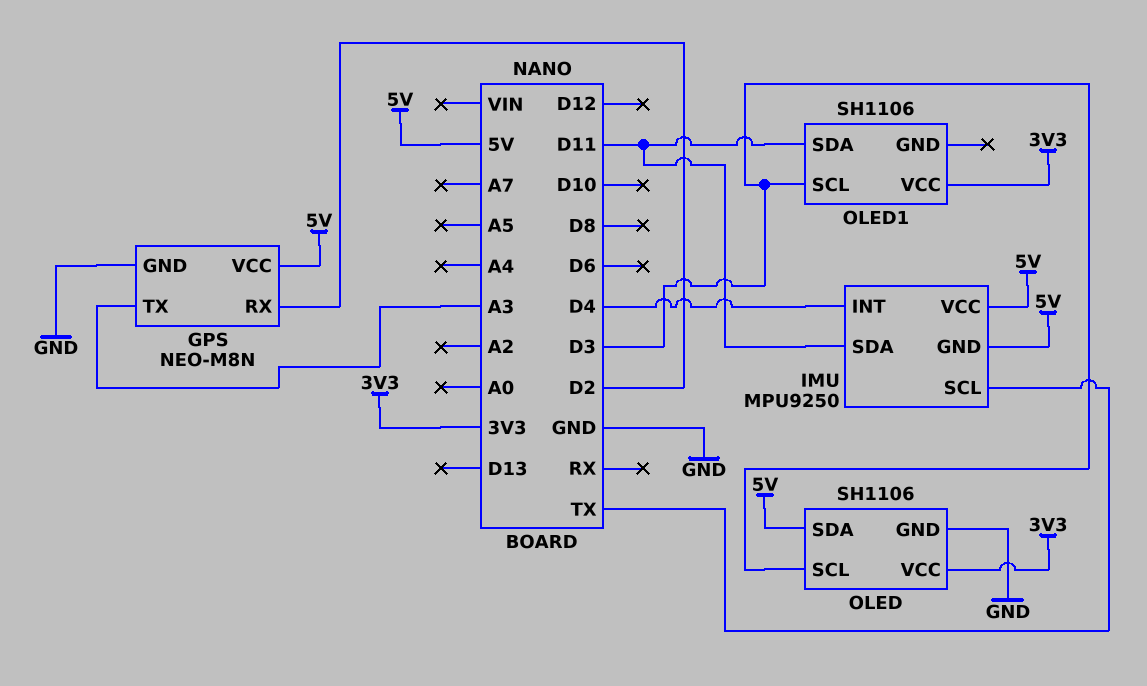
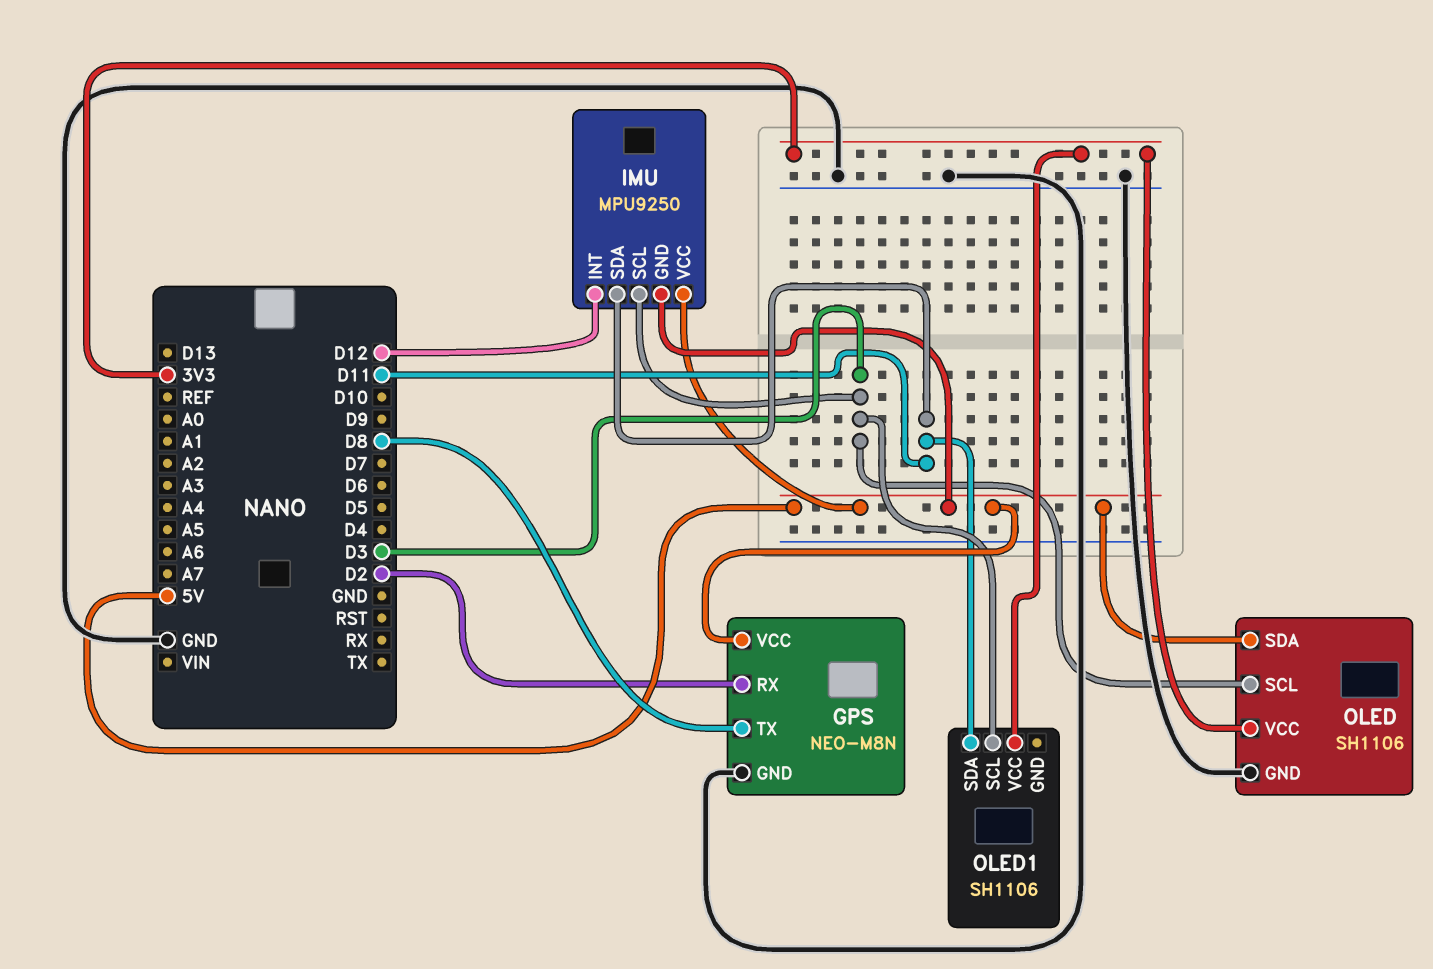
GPS pin TX: A3 -> D8
IMU pin INT: D4 -> D12
IMU pin SCL: TX -> D3

